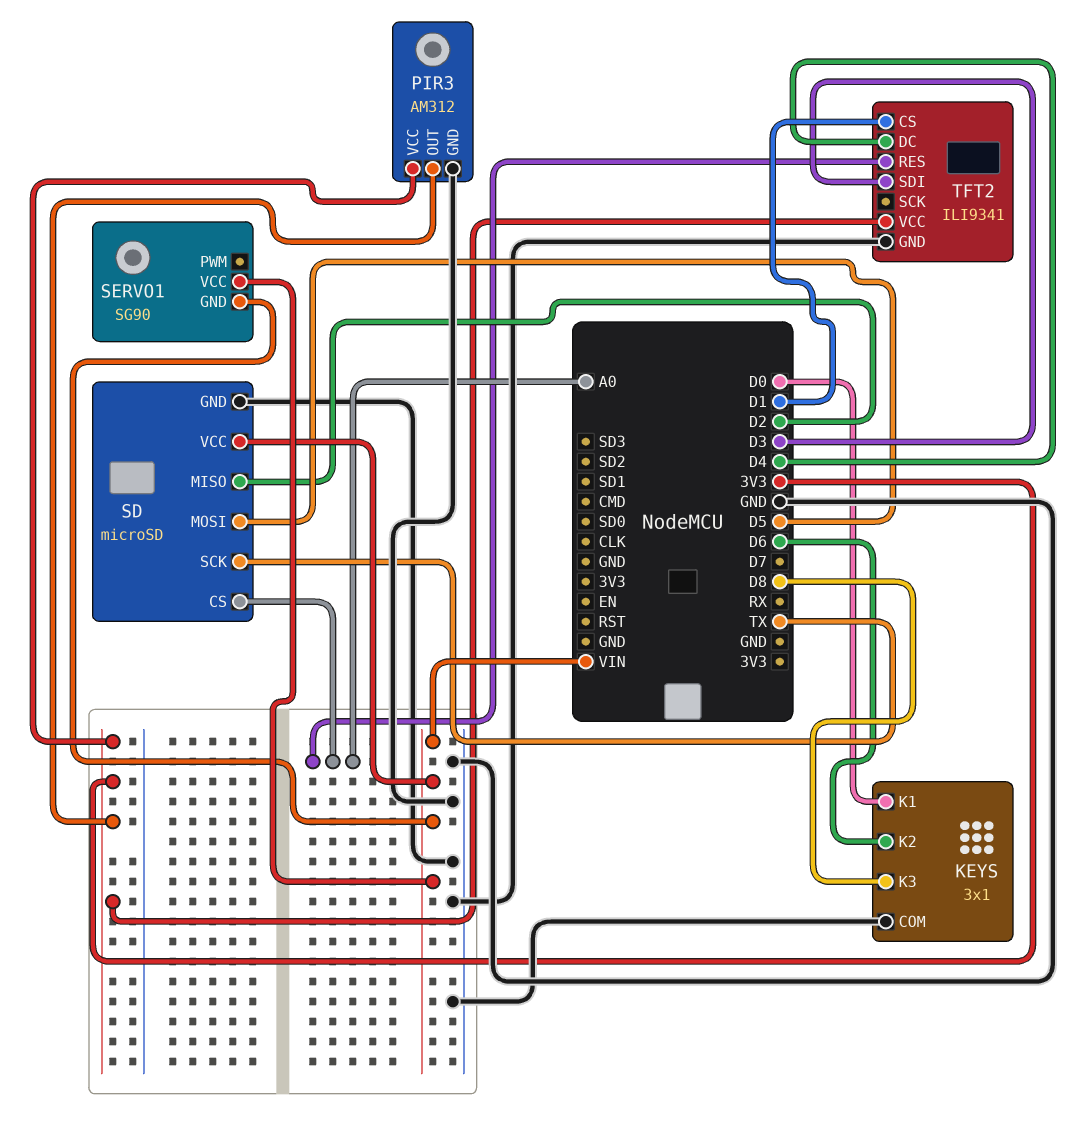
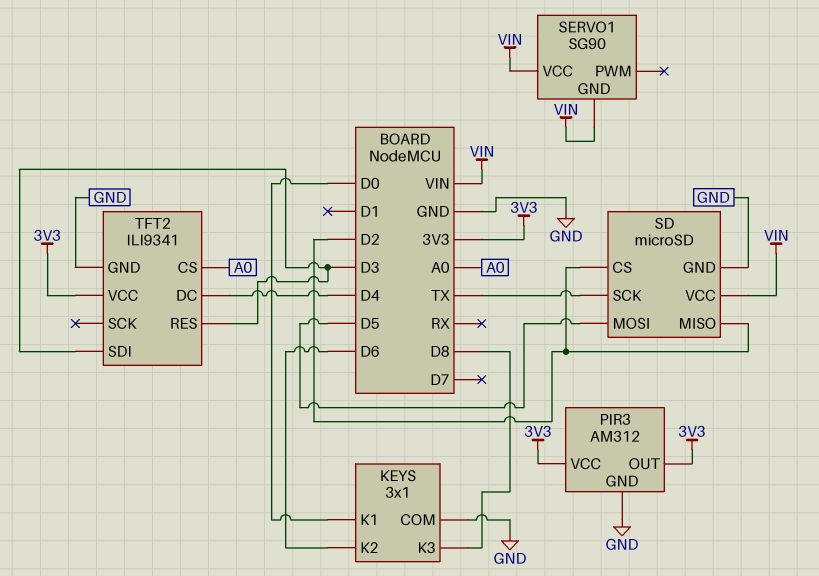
SD pin CS: A0 -> D2
TFT2 pin CS: D1 -> A0
TFT2 pin RES: A0 -> D3

